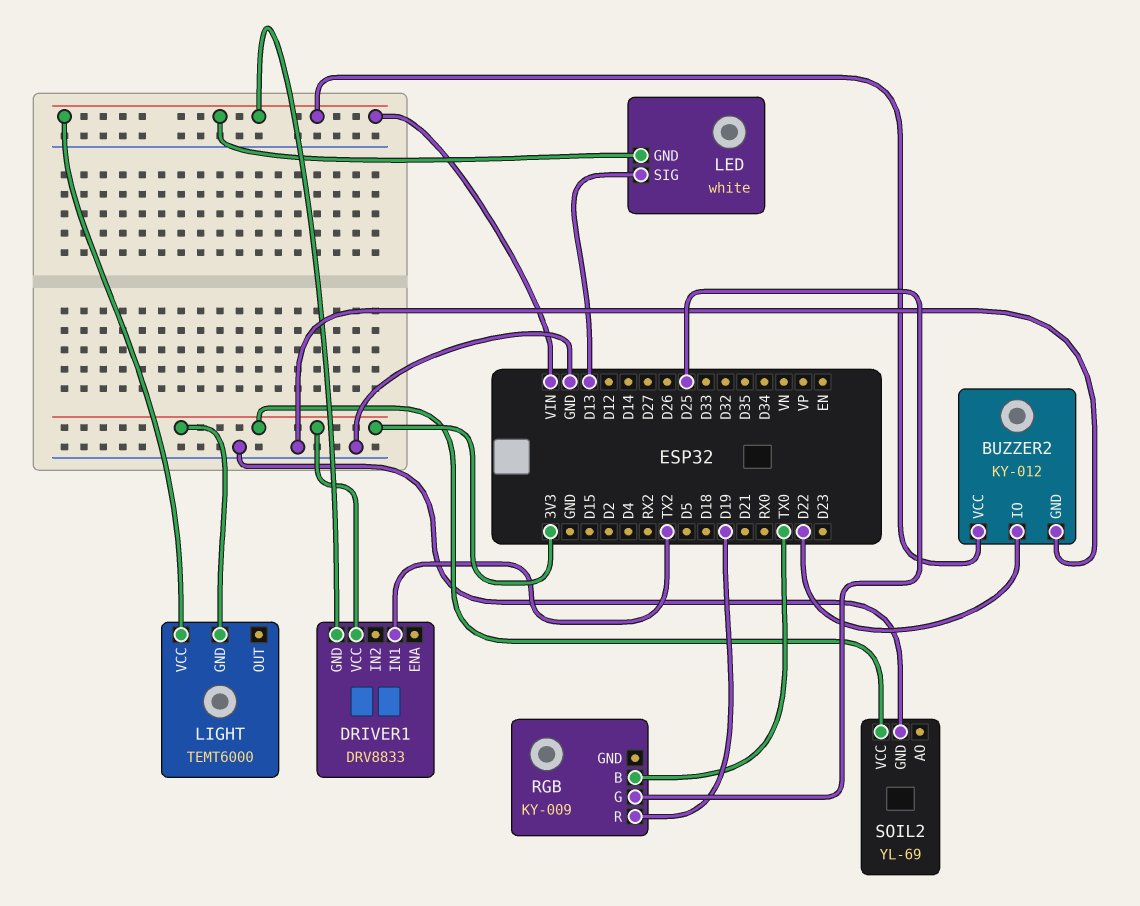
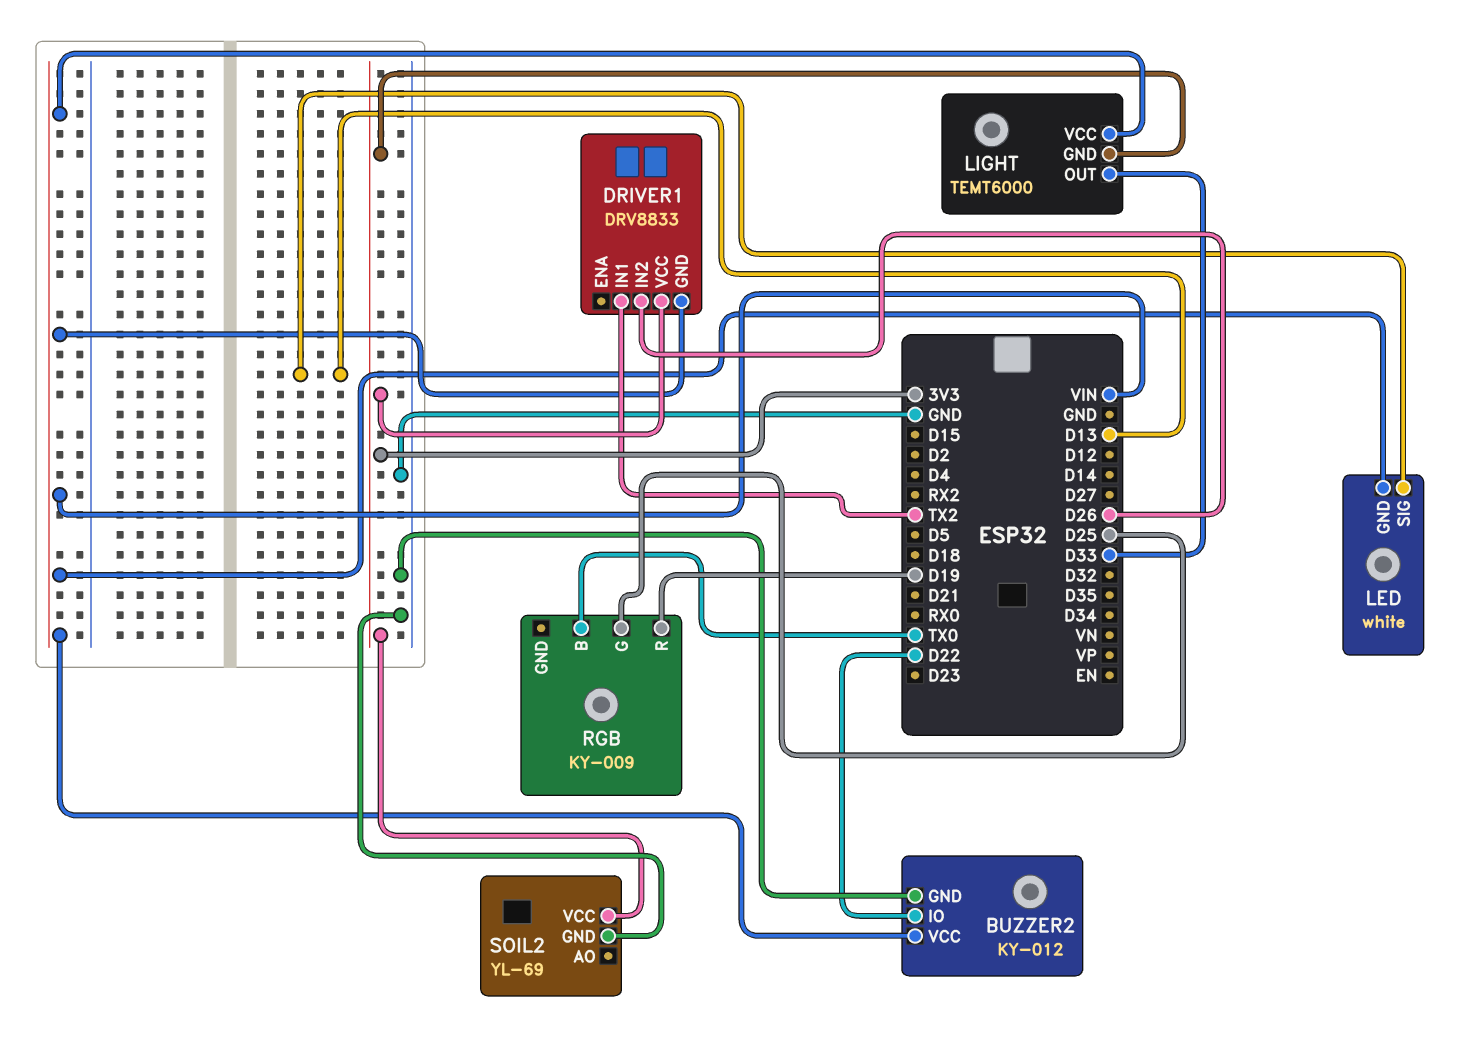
DRIVER1 pin IN2: none -> D26
LIGHT pin OUT: none -> D33

